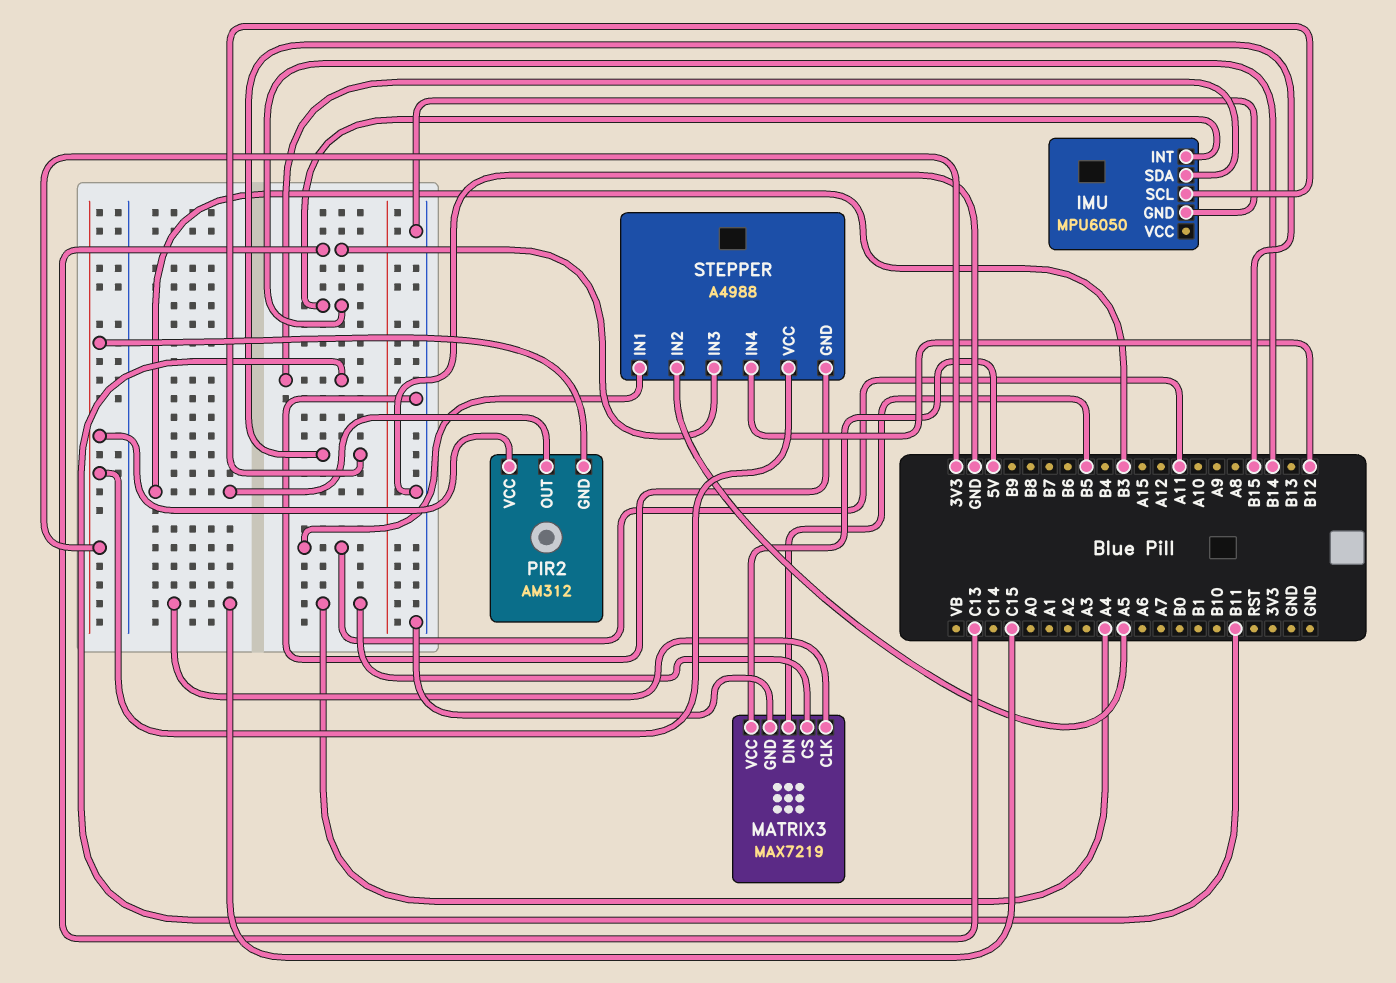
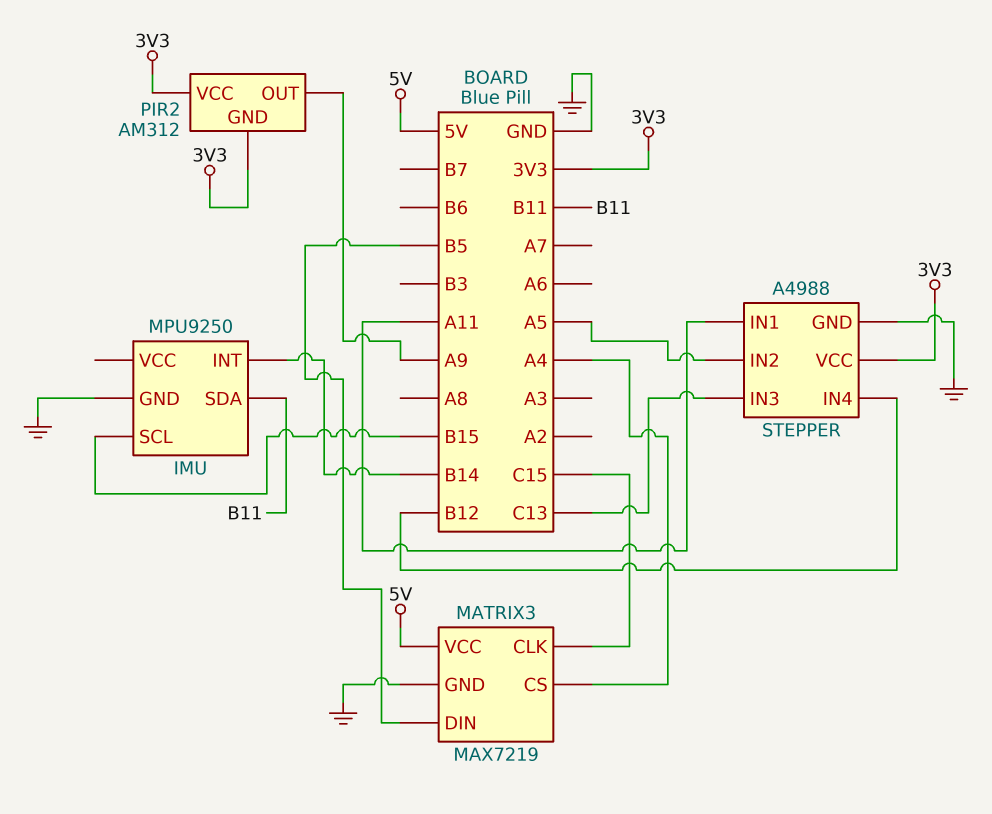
IMU: MPU6050 -> MPU9250
PIR2 pin OUT: B3 -> A9

